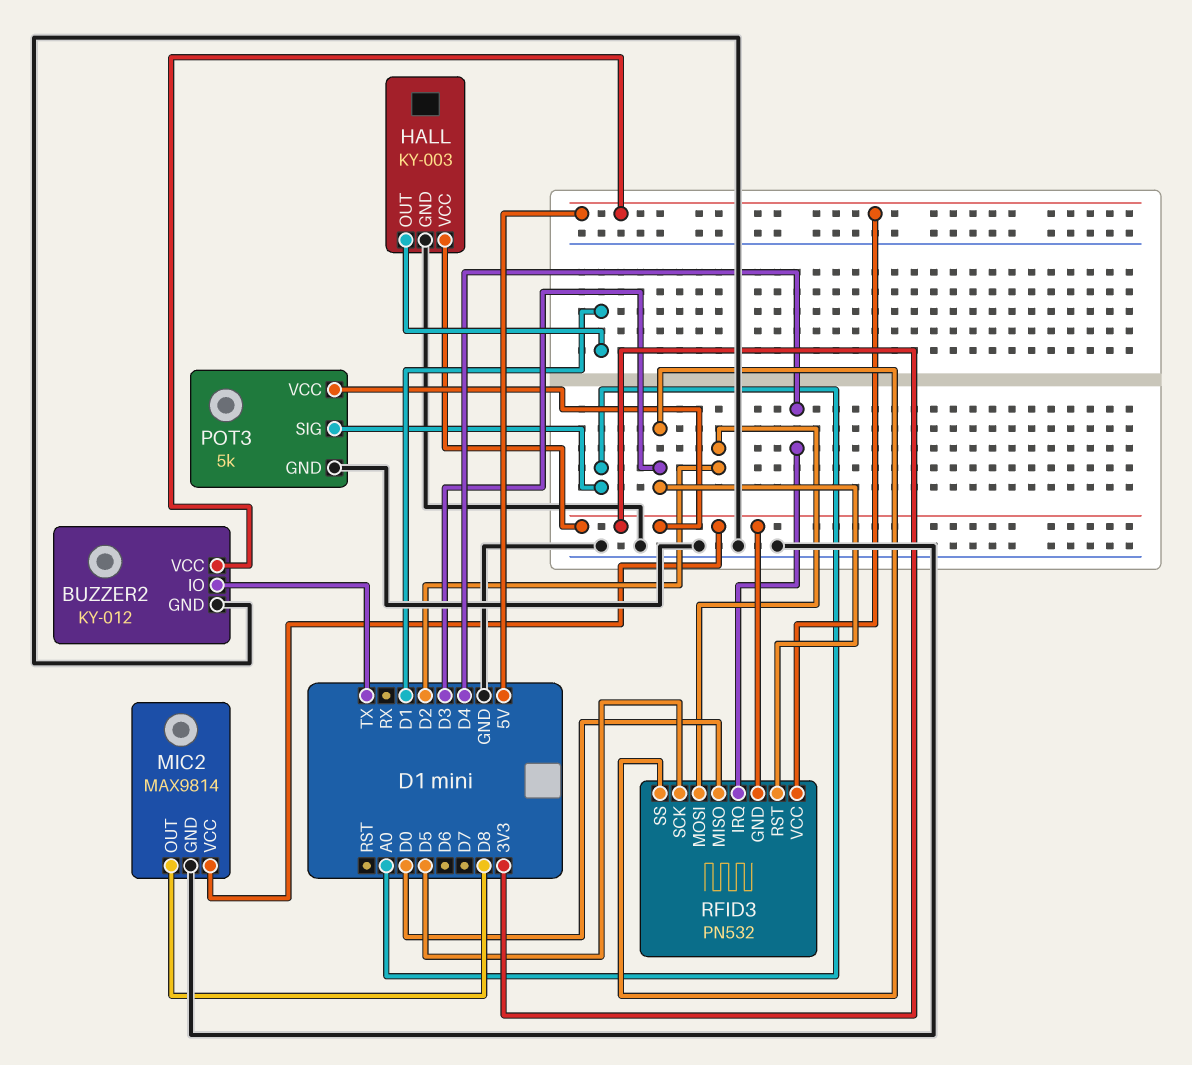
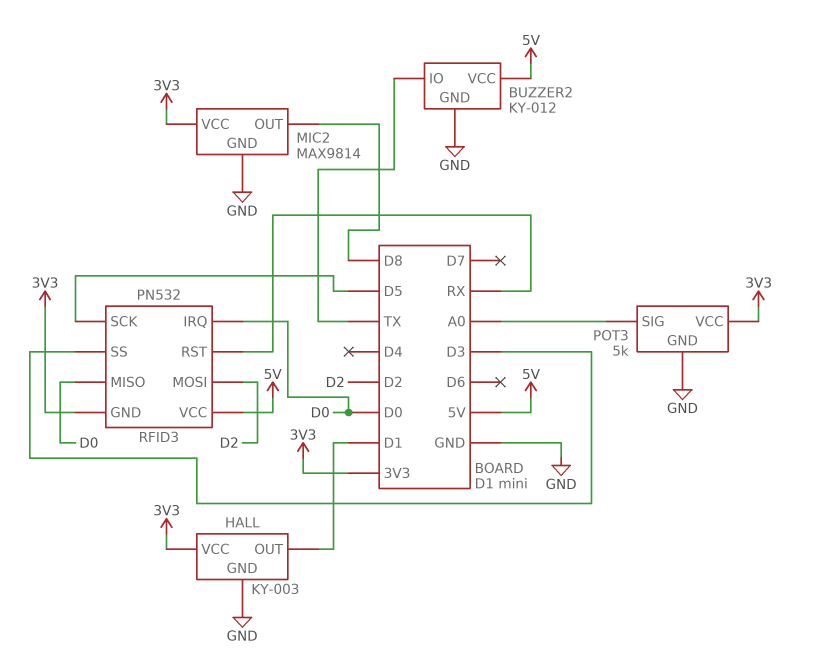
RFID3 pin IRQ: D4 -> D0
RFID3 pin RST: D3 -> RX

